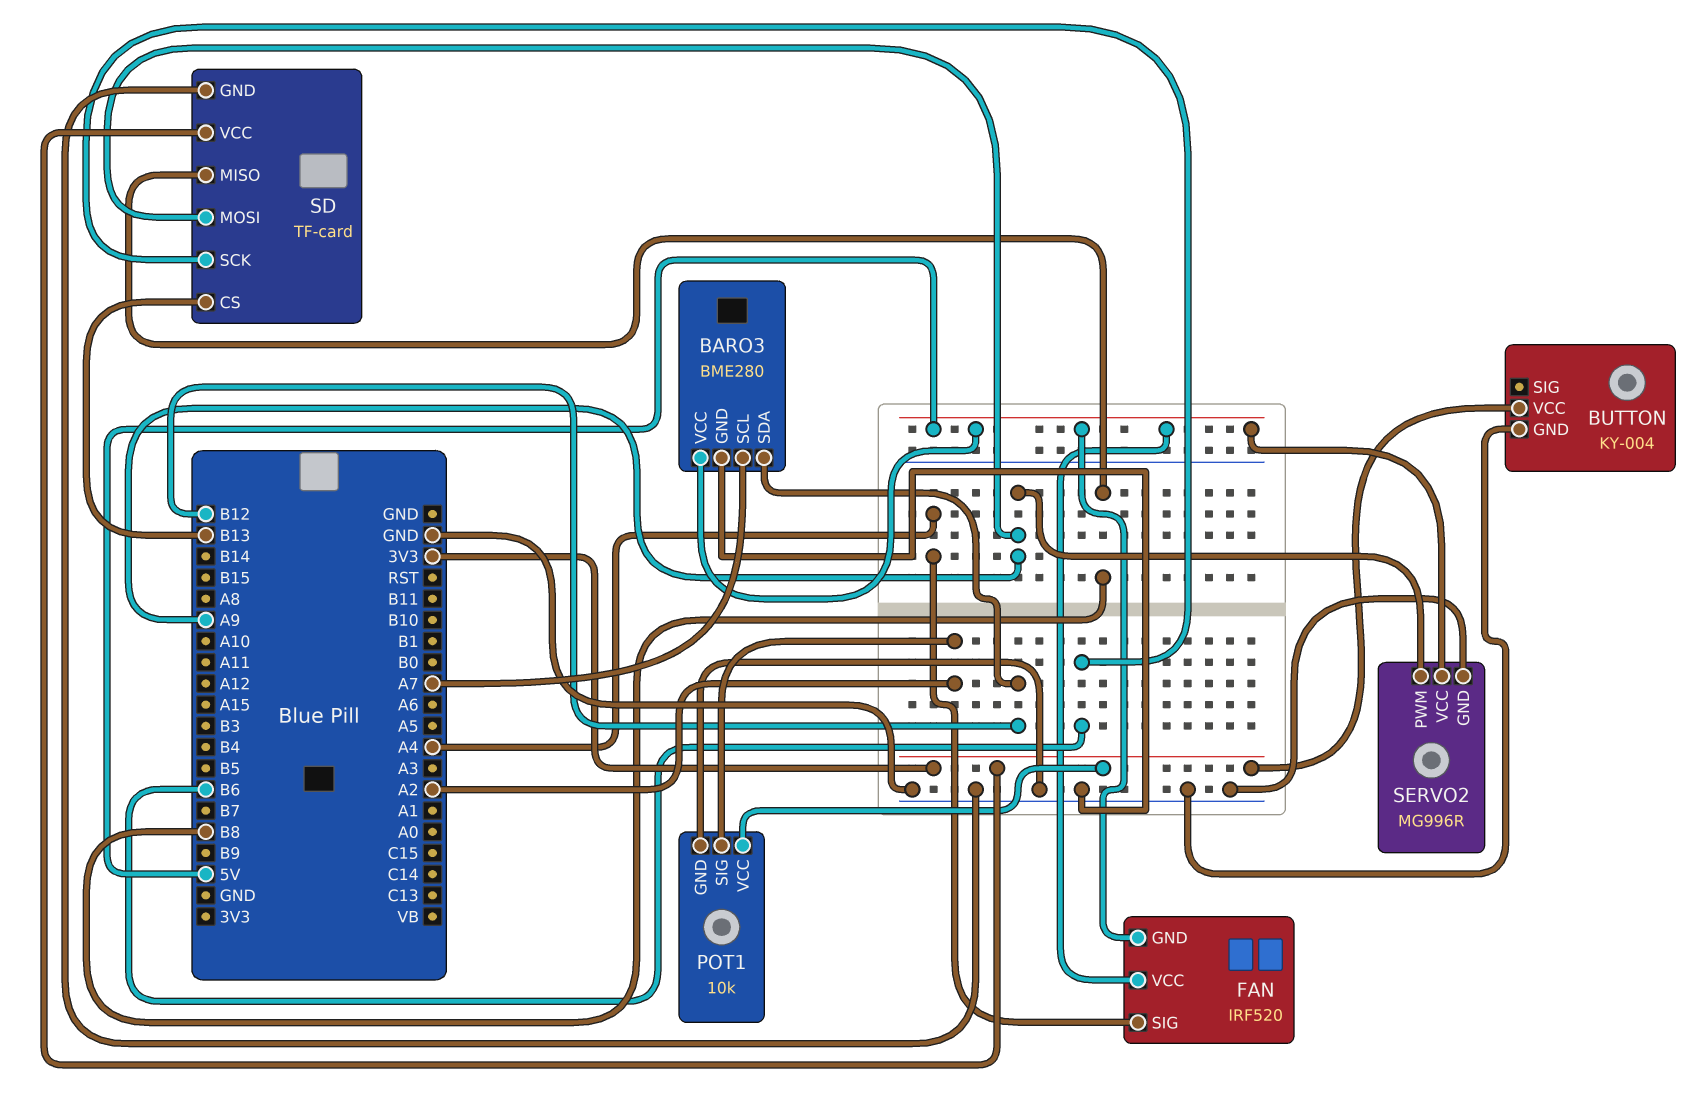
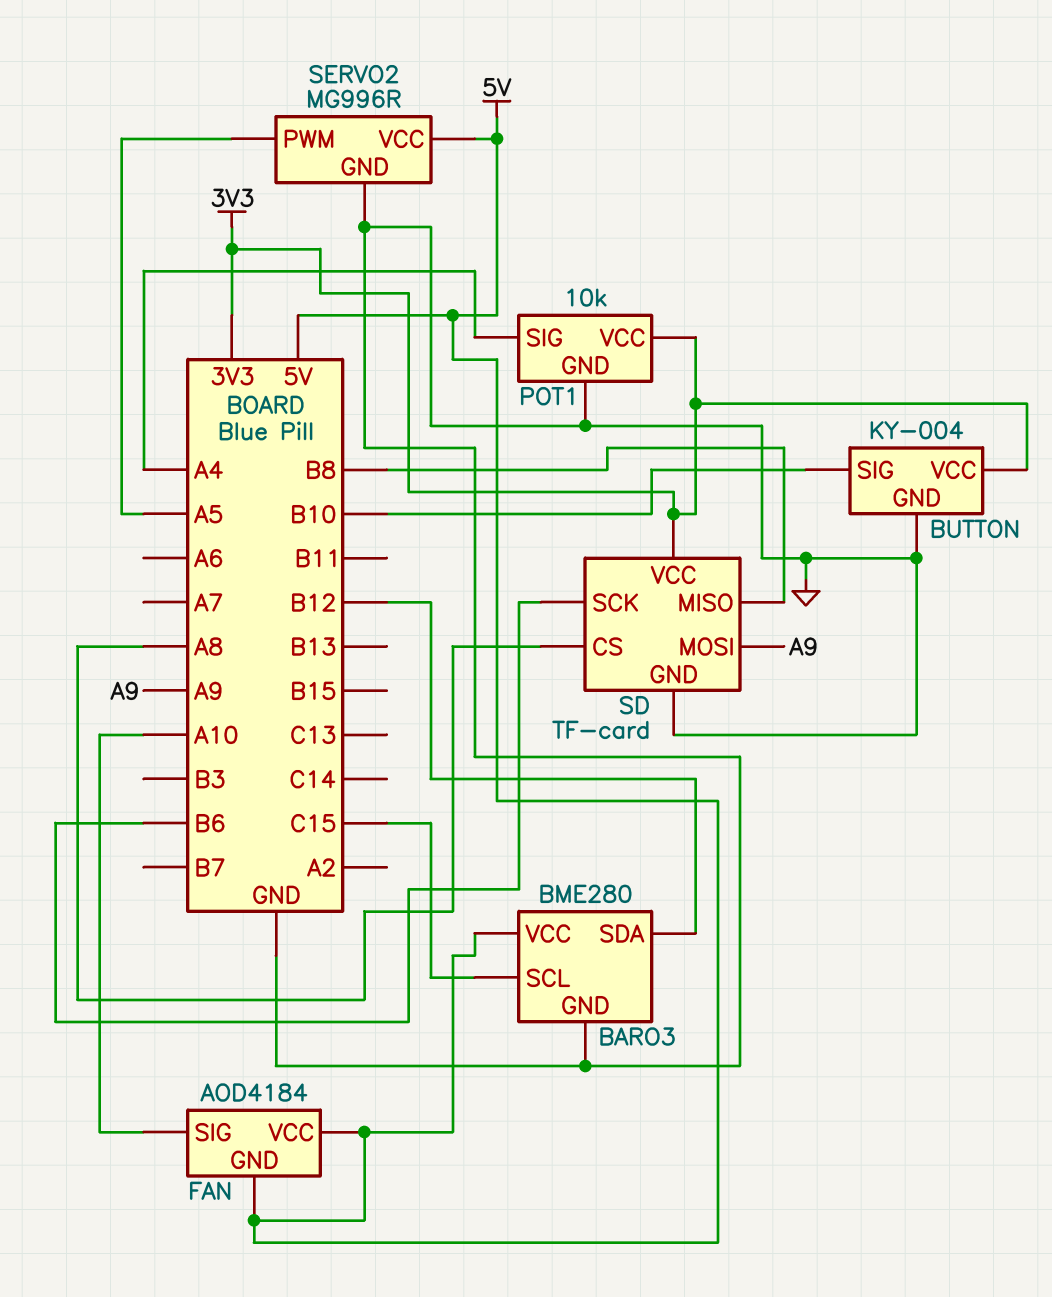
BARO3 pin SCL: A7 -> C15
BUTTON pin SIG: none -> B10
FAN: IRF520 -> AOD4184
FAN pin SIG: A4 -> A10
POT1 pin SIG: A2 -> A4
SD pin CS: B13 -> A8
SERVO2 pin PWM: A9 -> A5

